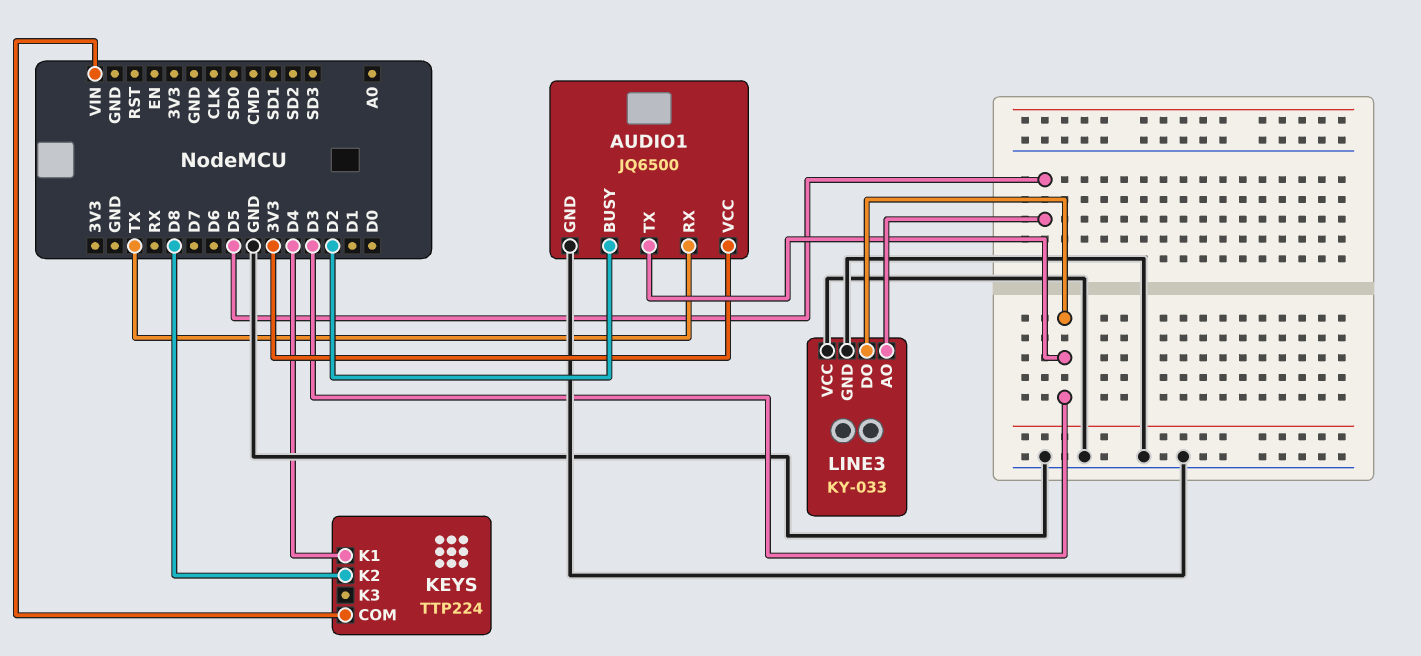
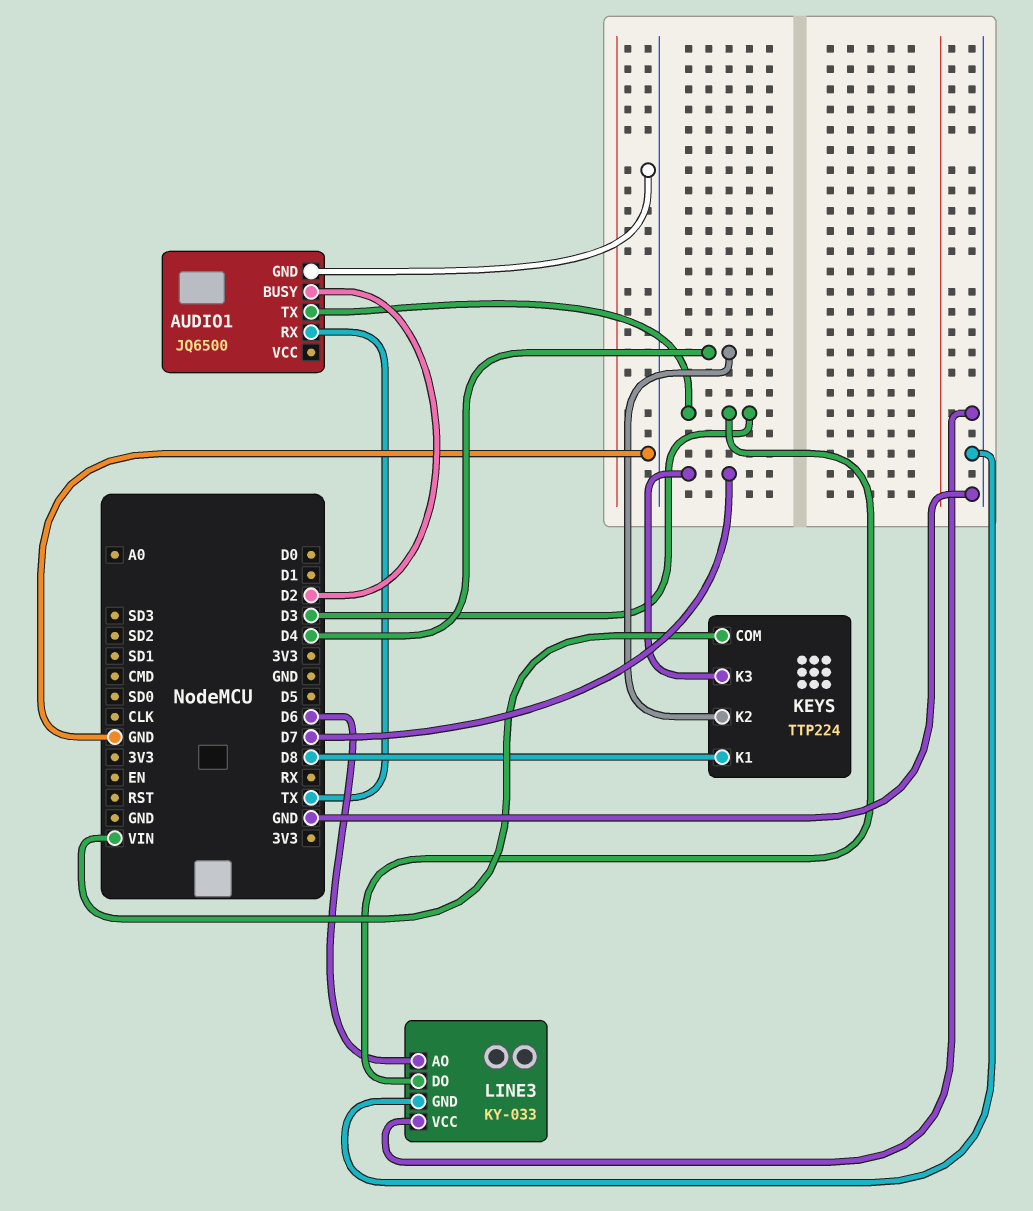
AUDIO1 pin VCC: 3V3 -> none
KEYS pin K1: D4 -> D8
KEYS pin K2: D8 -> D4
KEYS pin K3: none -> D7
LINE3 pin AO: D5 -> D6

